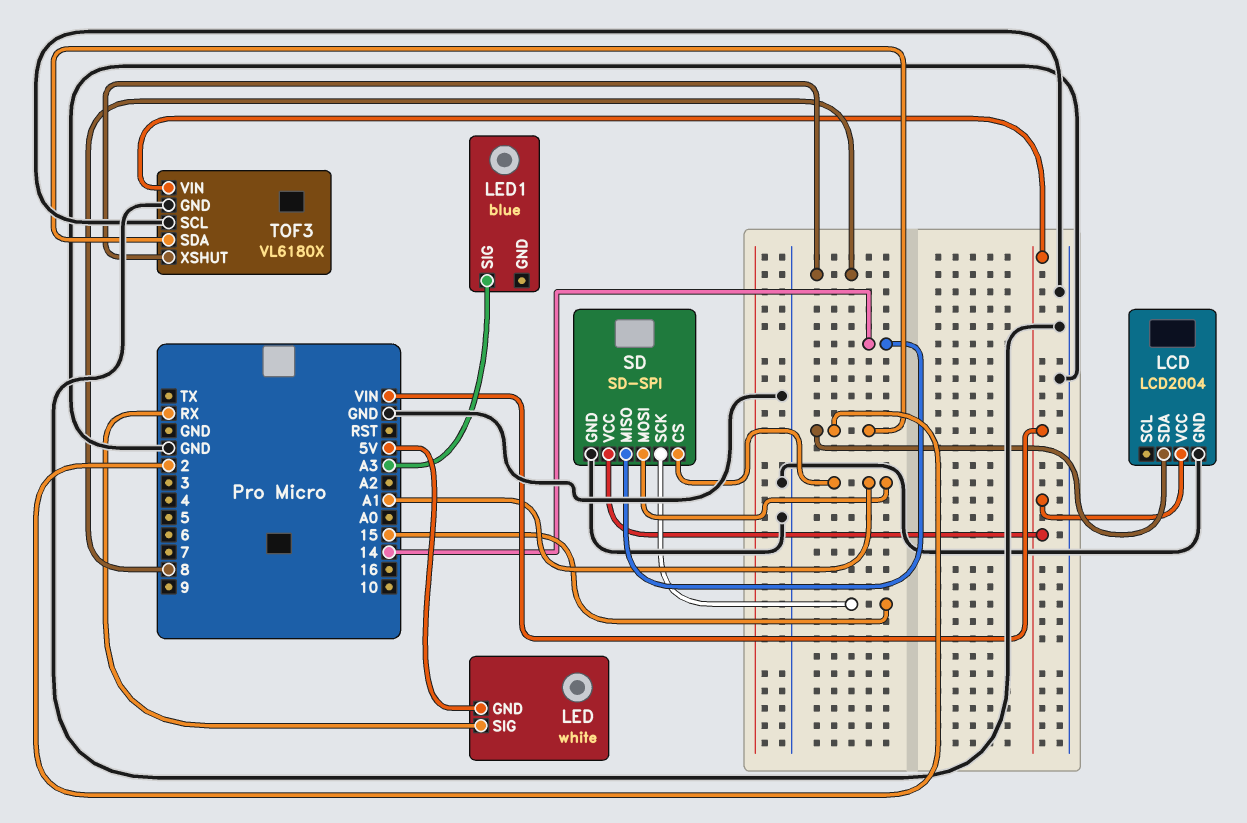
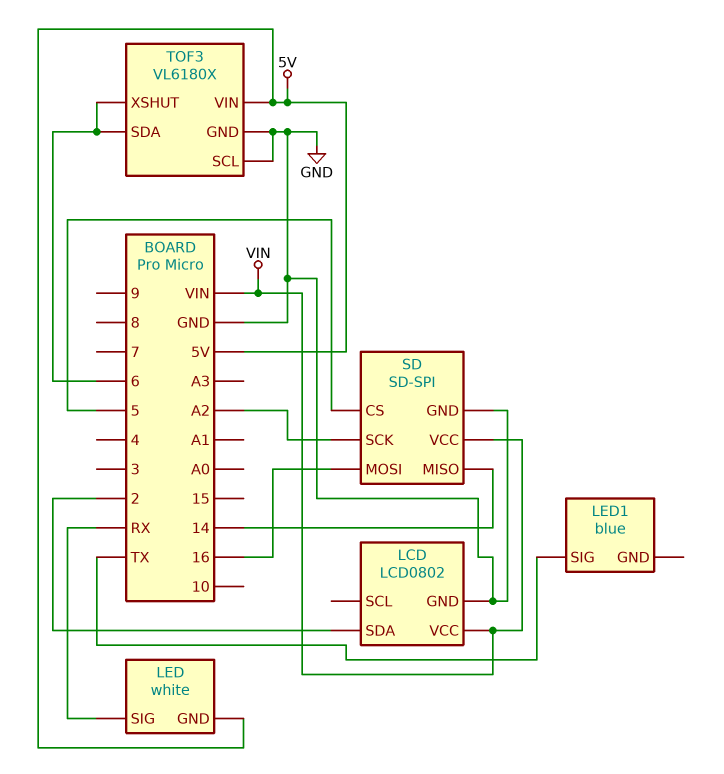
LCD: LCD2004 -> LCD0802
LED1 pin SIG: A3 -> TX
SD pin CS: A1 -> 5
SD pin MOSI: A1 -> 16
SD pin SCK: 15 -> A2
TOF3 pin SDA: 2 -> 6
TOF3 pin VIN: VIN -> 5V
TOF3 pin XSHUT: 8 -> 6

